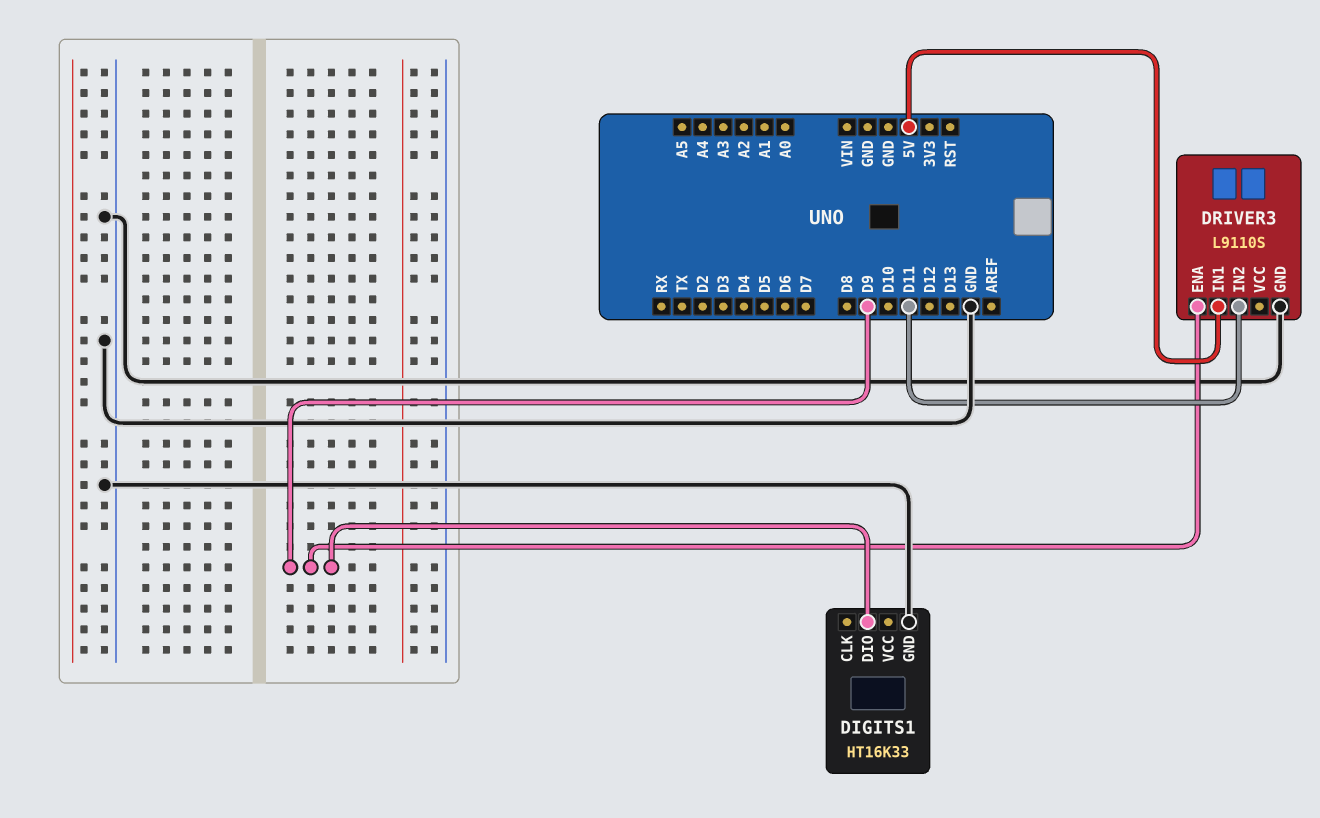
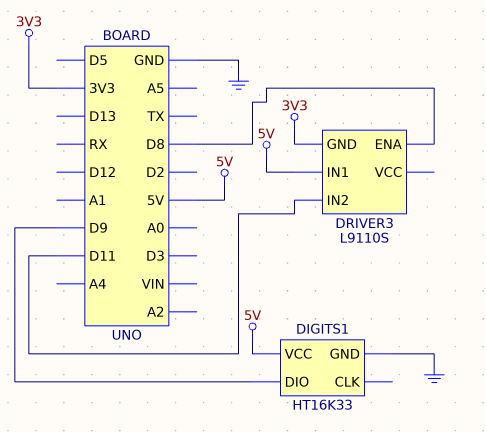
DIGITS1 pin VCC: none -> 5V
DRIVER3 pin ENA: D9 -> D8
DRIVER3 pin GND: GND -> 3V3

